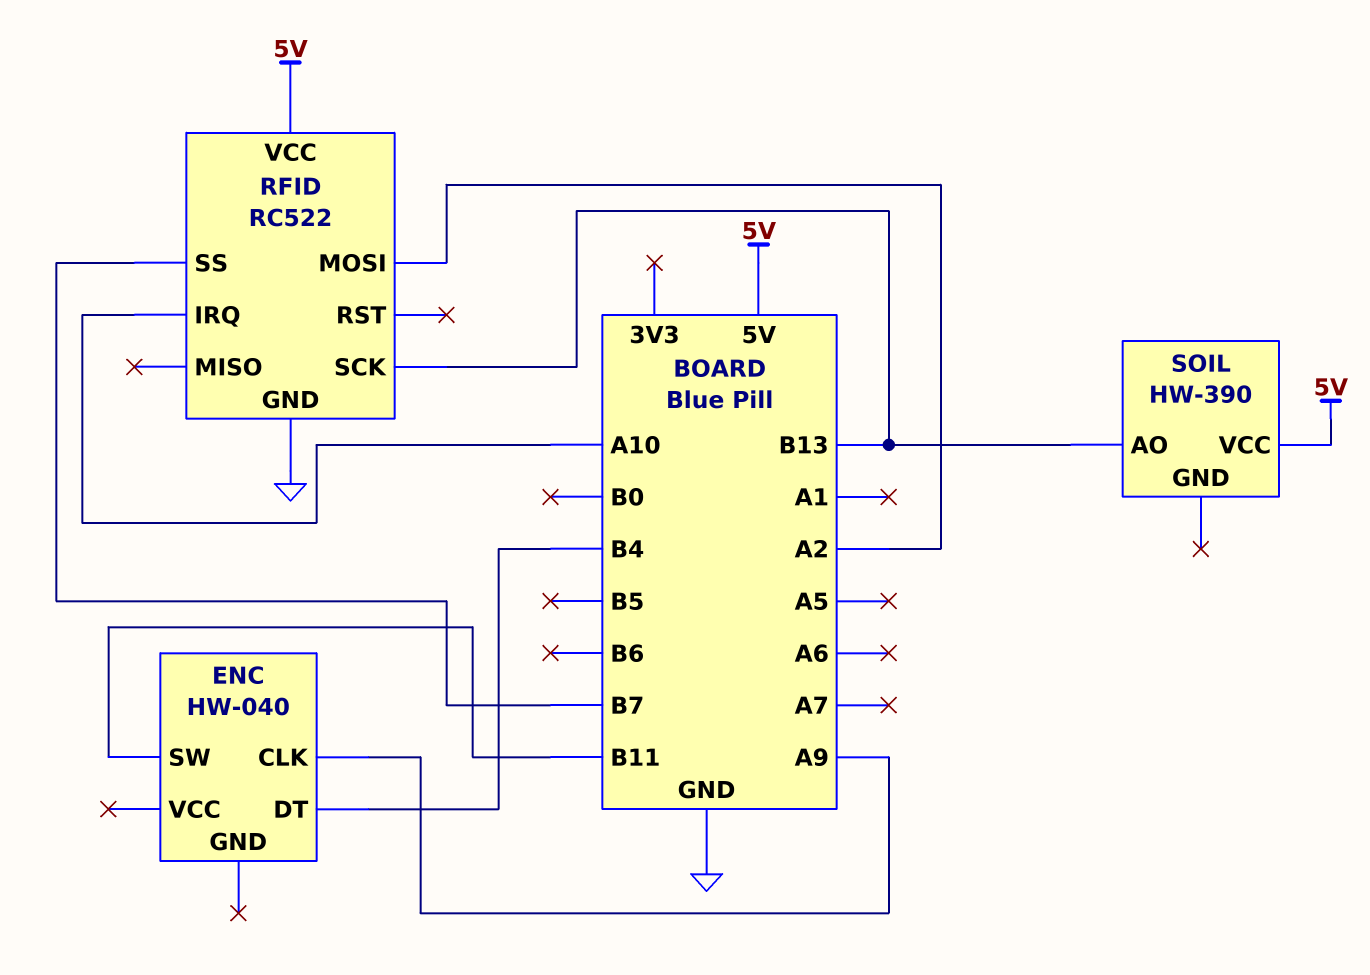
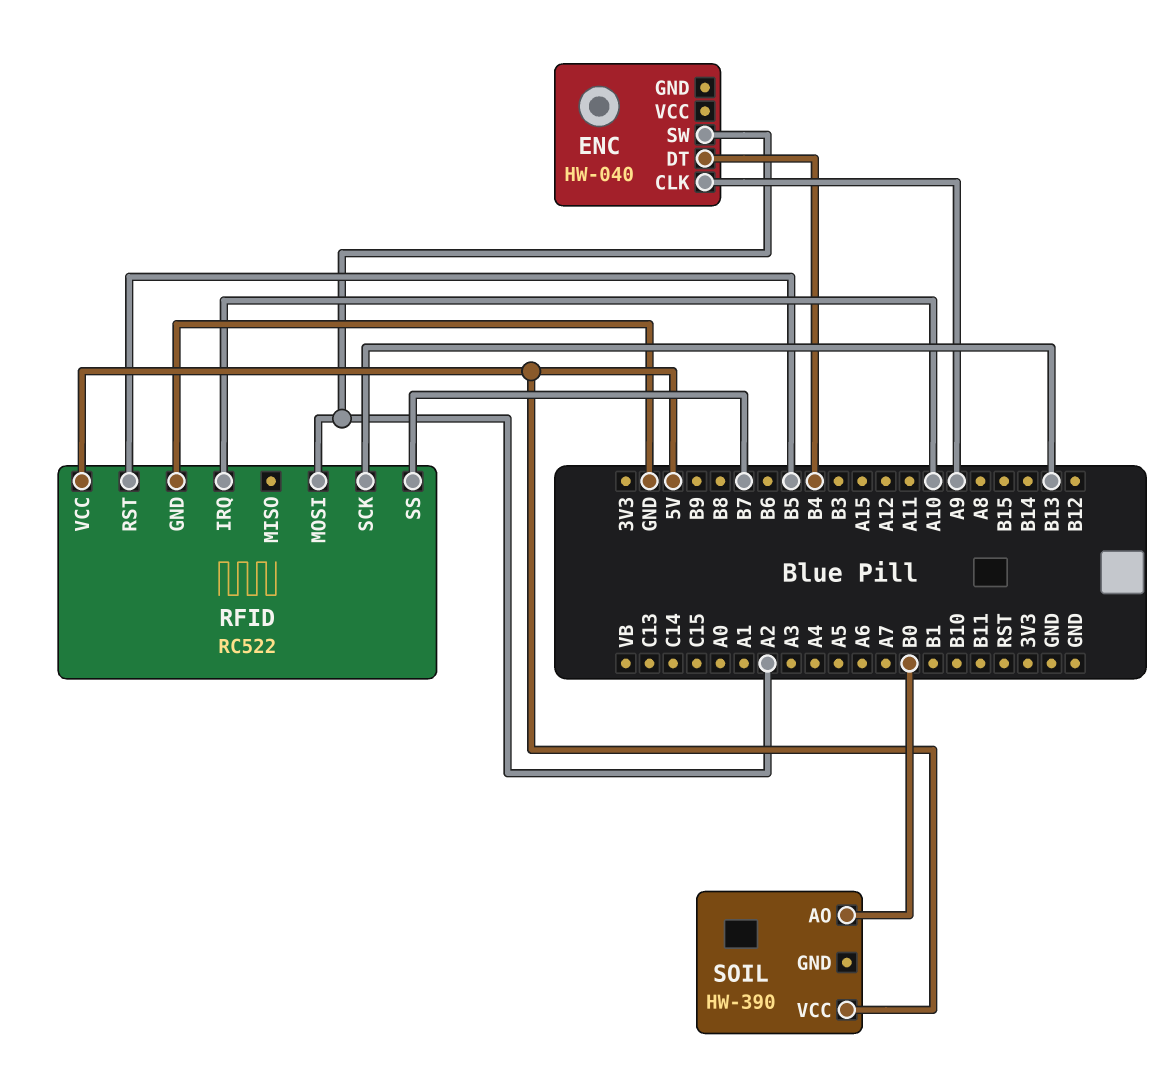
ENC pin SW: B11 -> A2
RFID pin RST: none -> B5
SOIL pin AO: B13 -> B0

